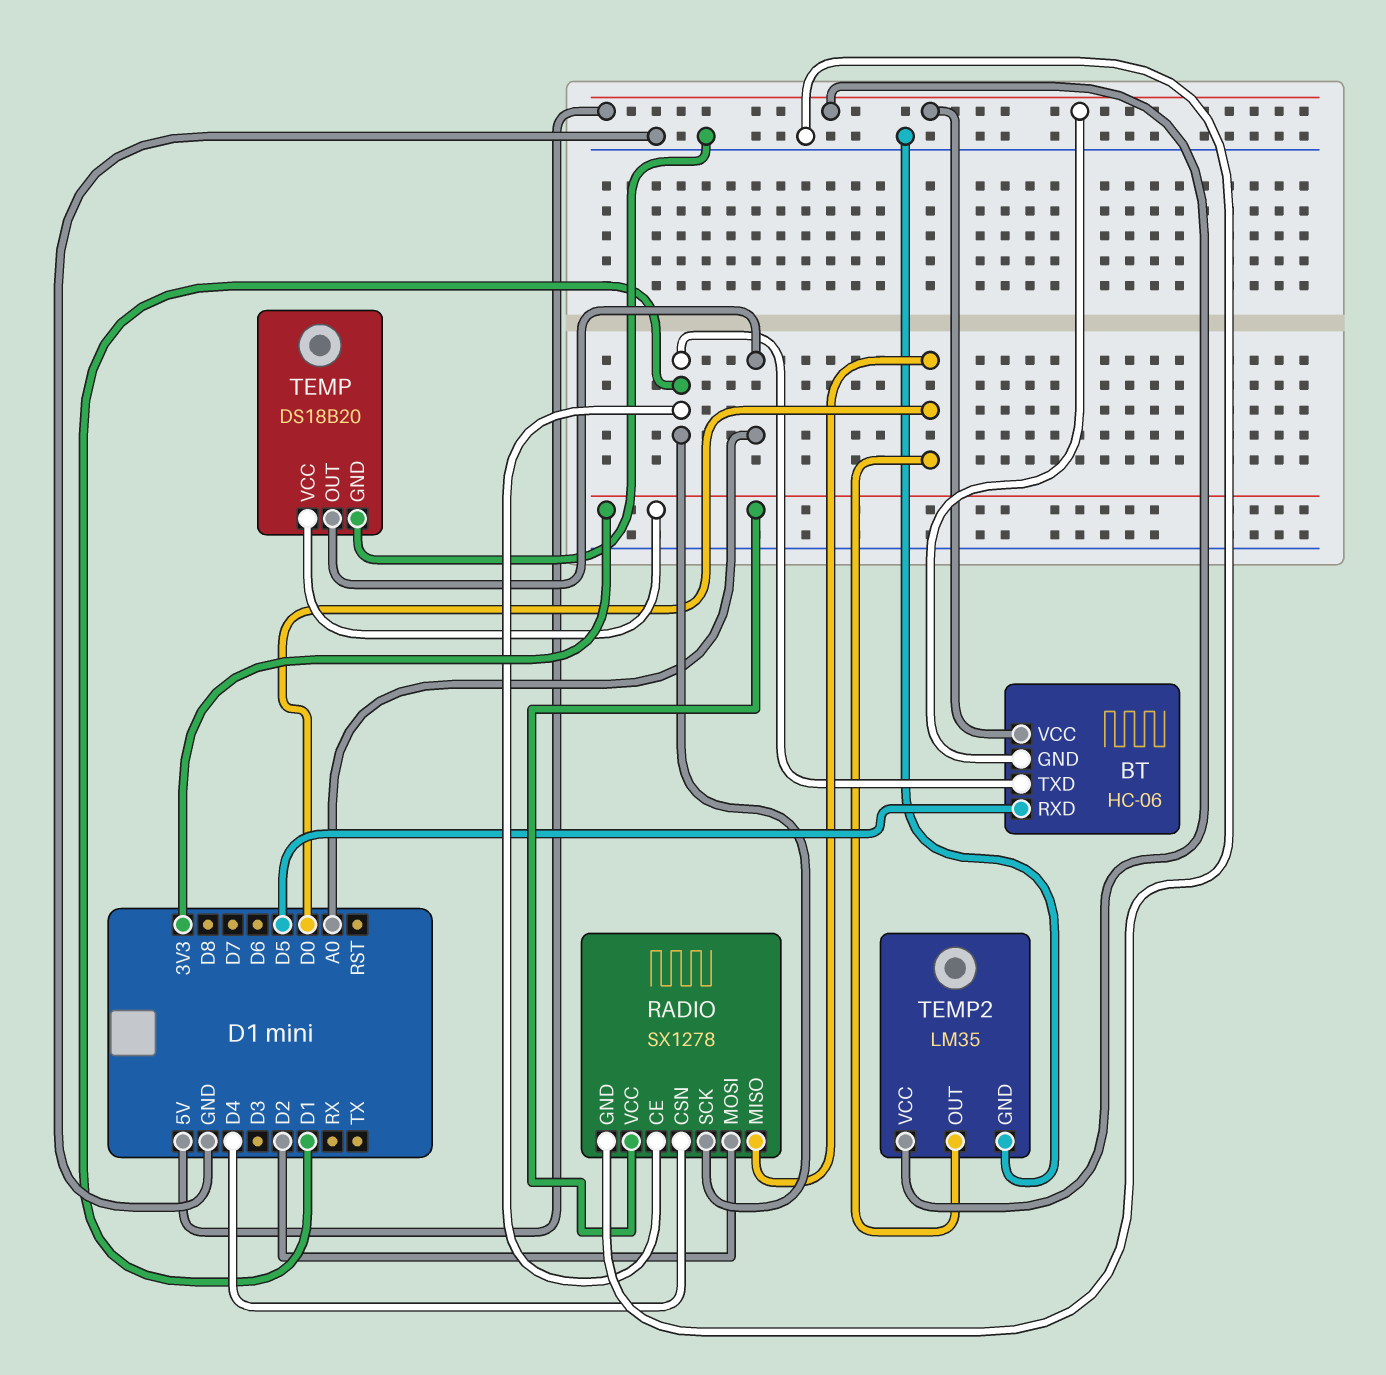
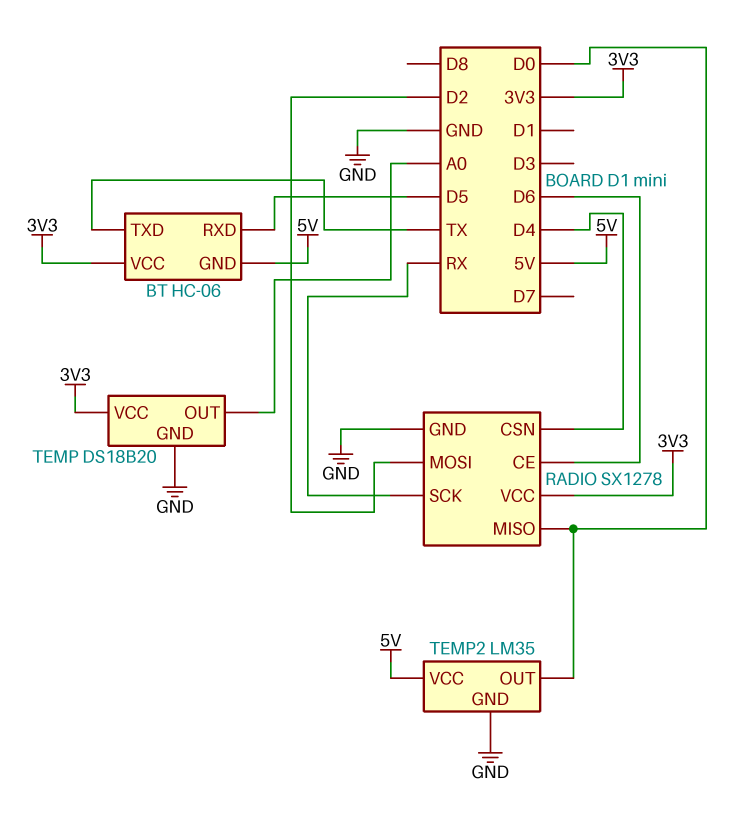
BT pin TXD: D1 -> TX
BT pin VCC: 5V -> 3V3
RADIO pin CE: D1 -> D6
RADIO pin SCK: D1 -> RX

